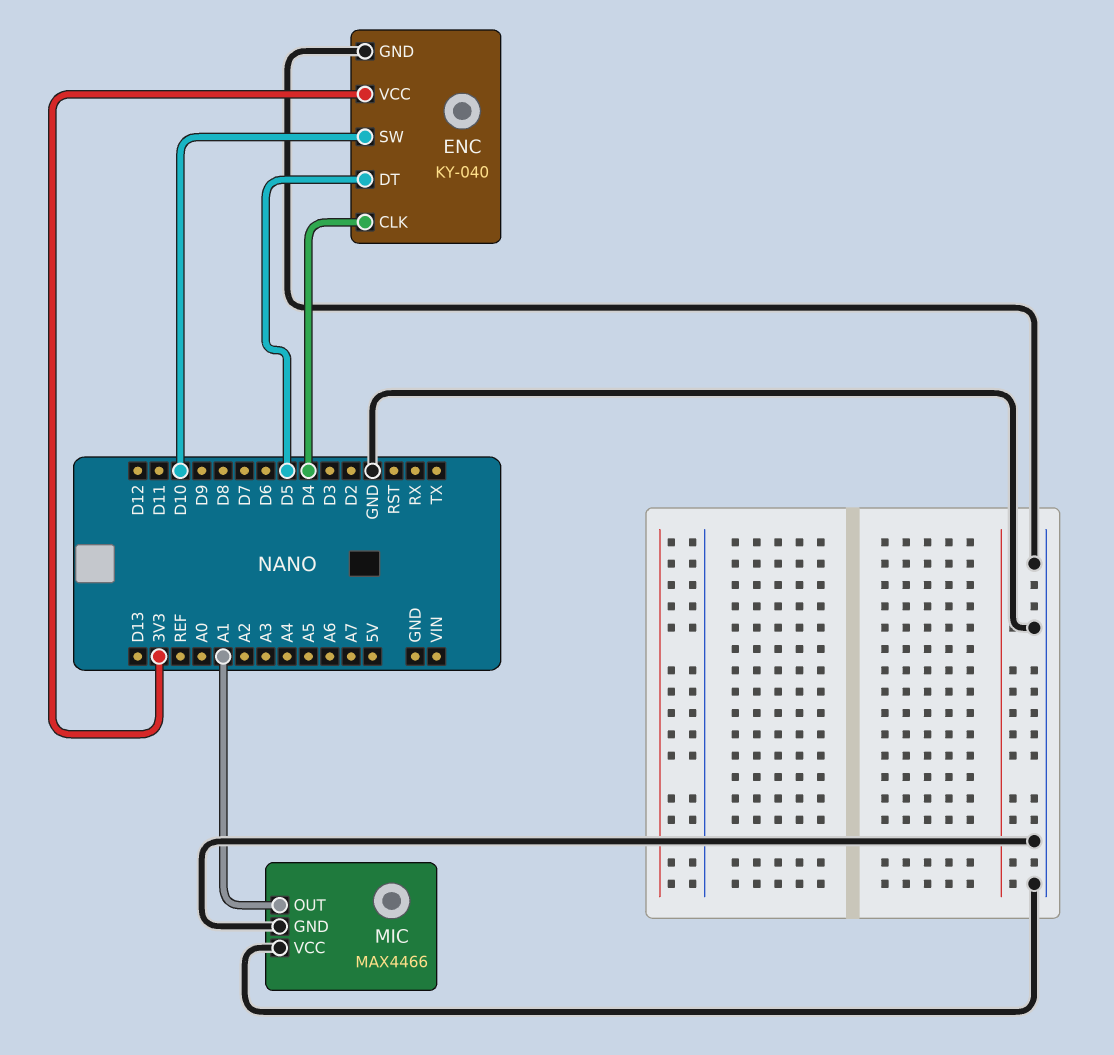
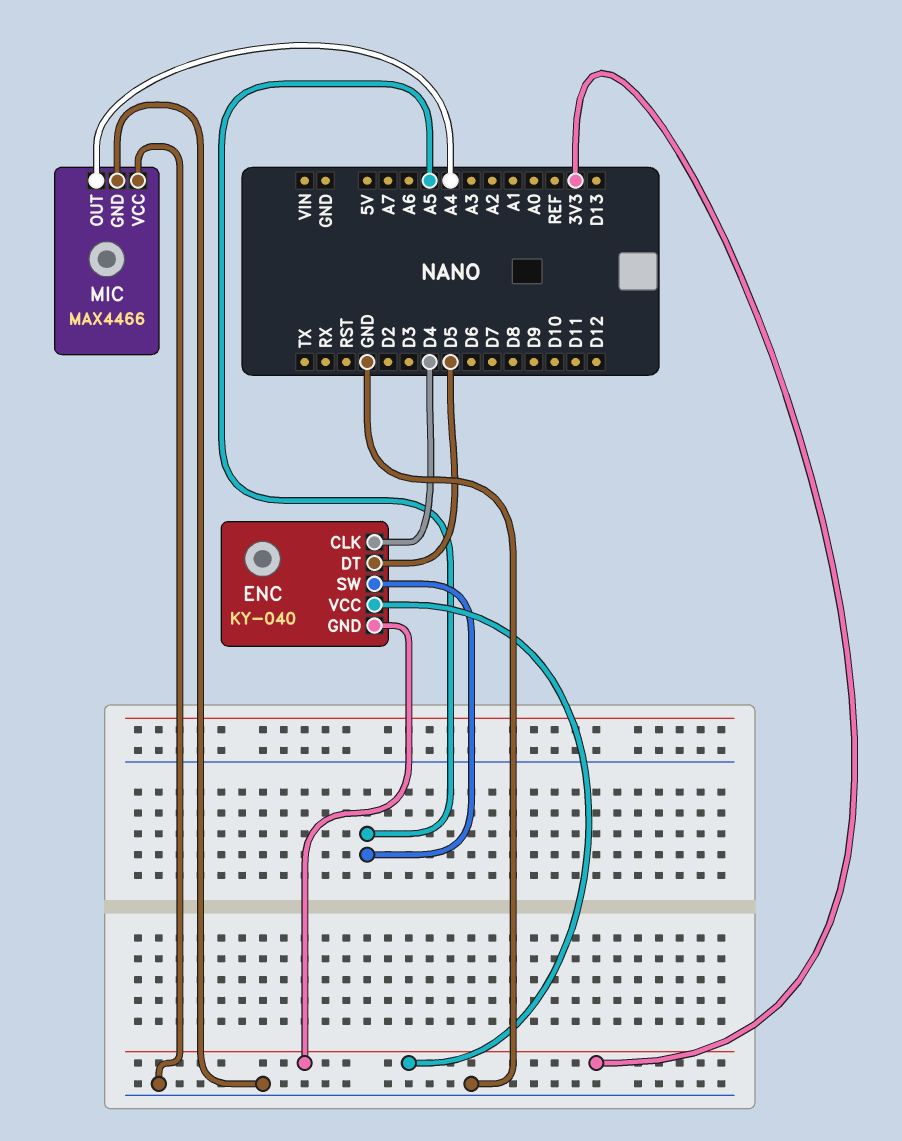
ENC pin GND: GND -> 3V3
ENC pin SW: D10 -> A5
MIC pin OUT: A1 -> A4

